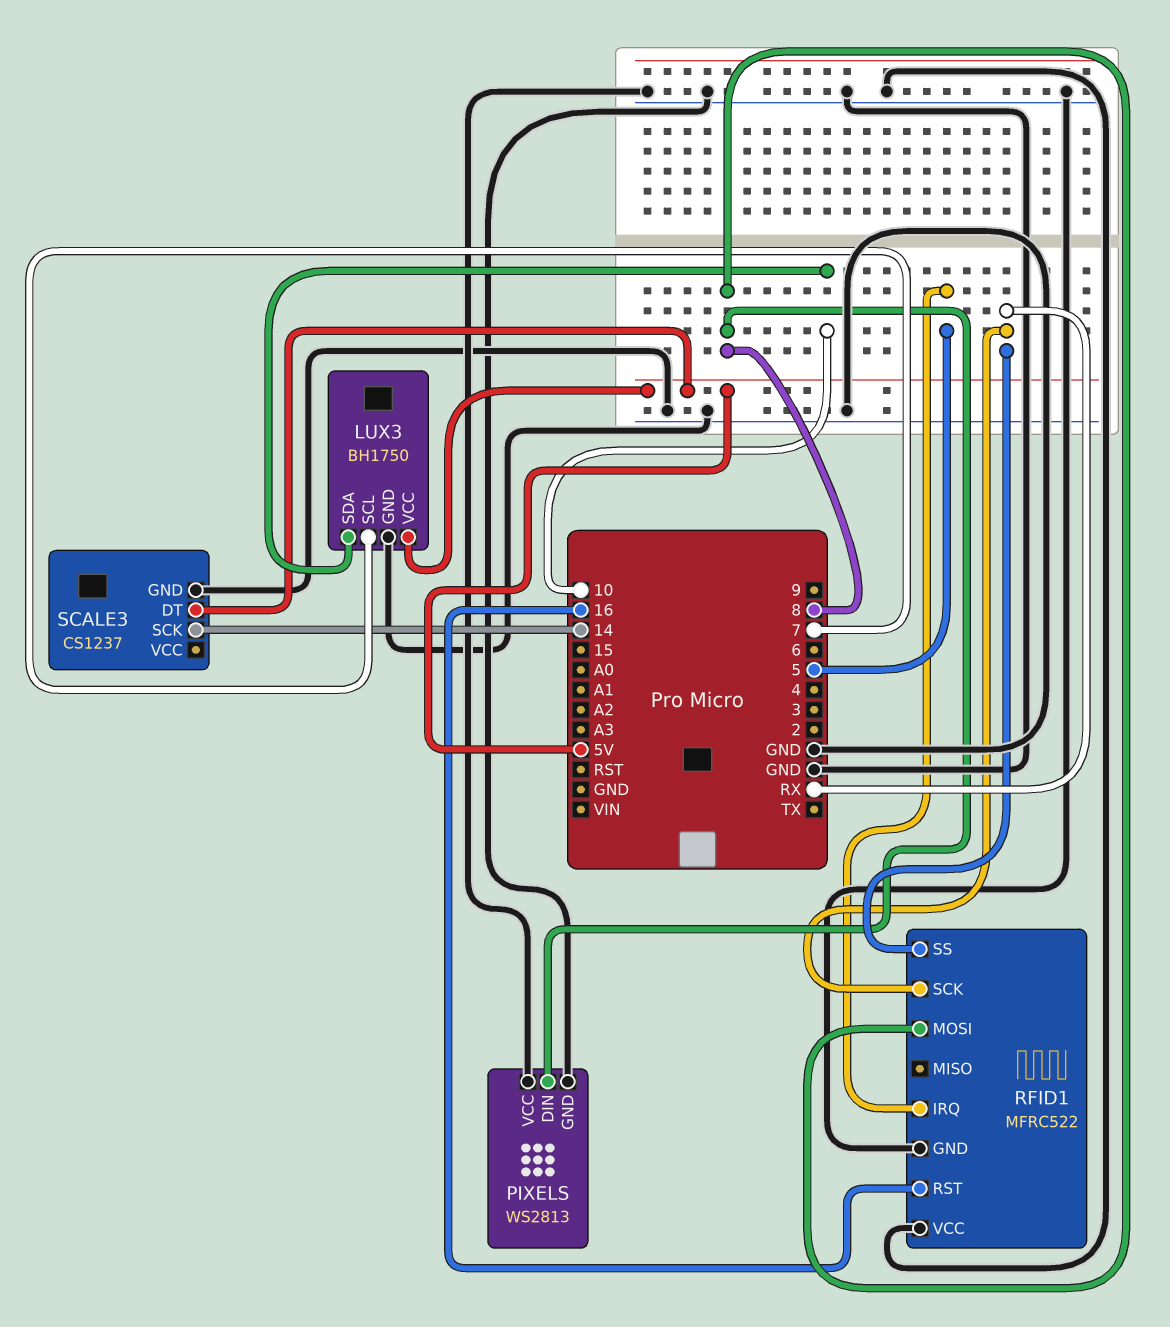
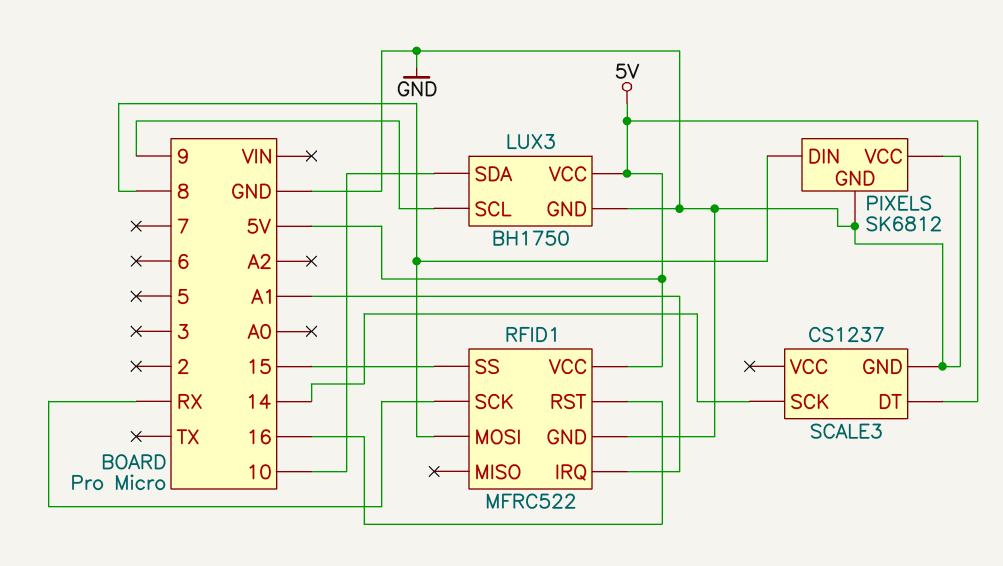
LUX3 pin SCL: 7 -> 9
PIXELS: WS2813 -> SK6812
RFID1 pin IRQ: 5 -> A1
RFID1 pin SS: RX -> 15
RFID1 pin VCC: GND -> 5V

